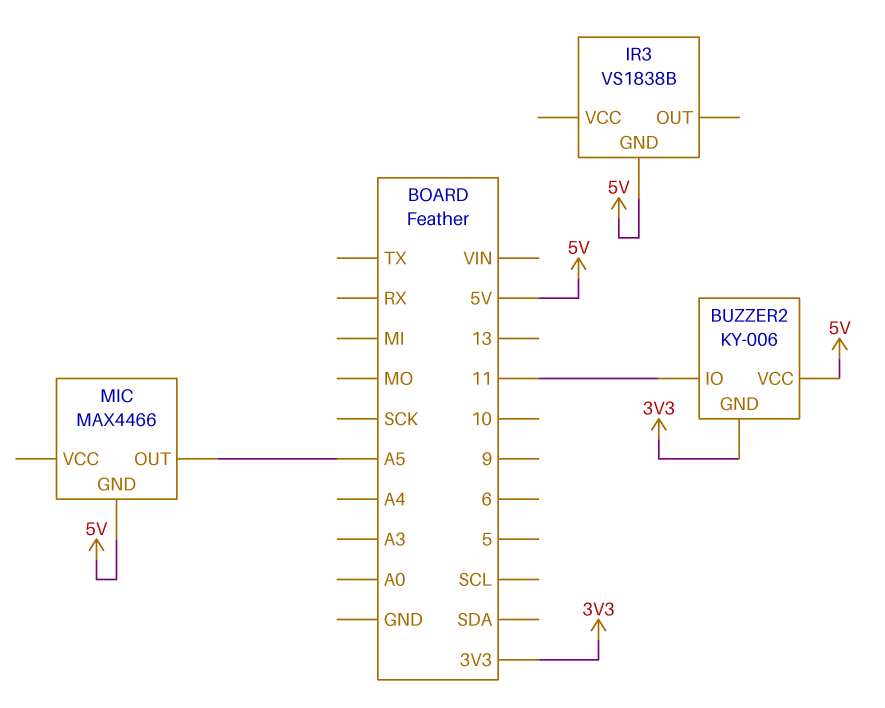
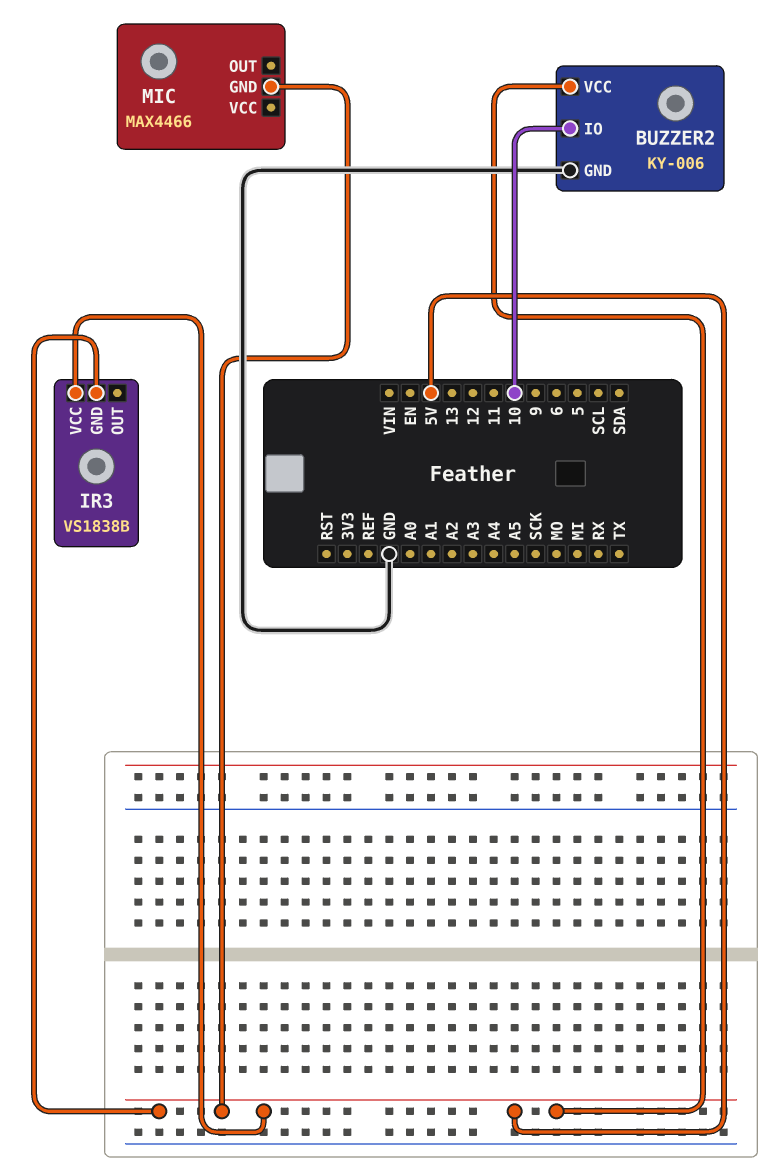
BUZZER2 pin GND: 3V3 -> GND
BUZZER2 pin IO: 11 -> 10
IR3 pin VCC: none -> 5V
MIC pin OUT: A5 -> none

